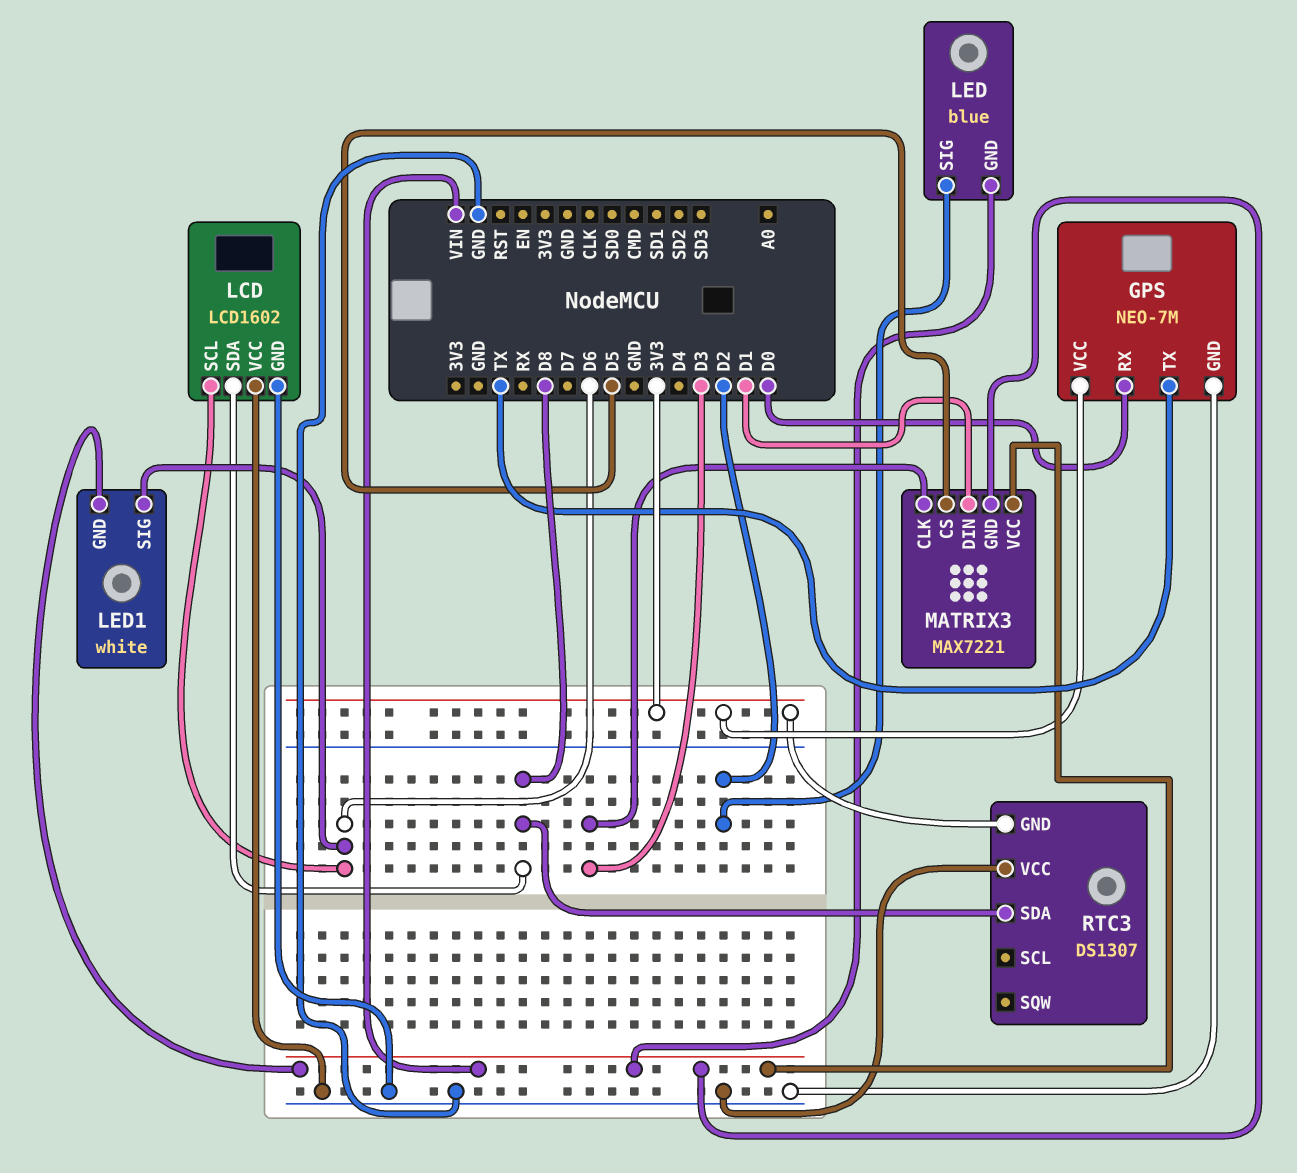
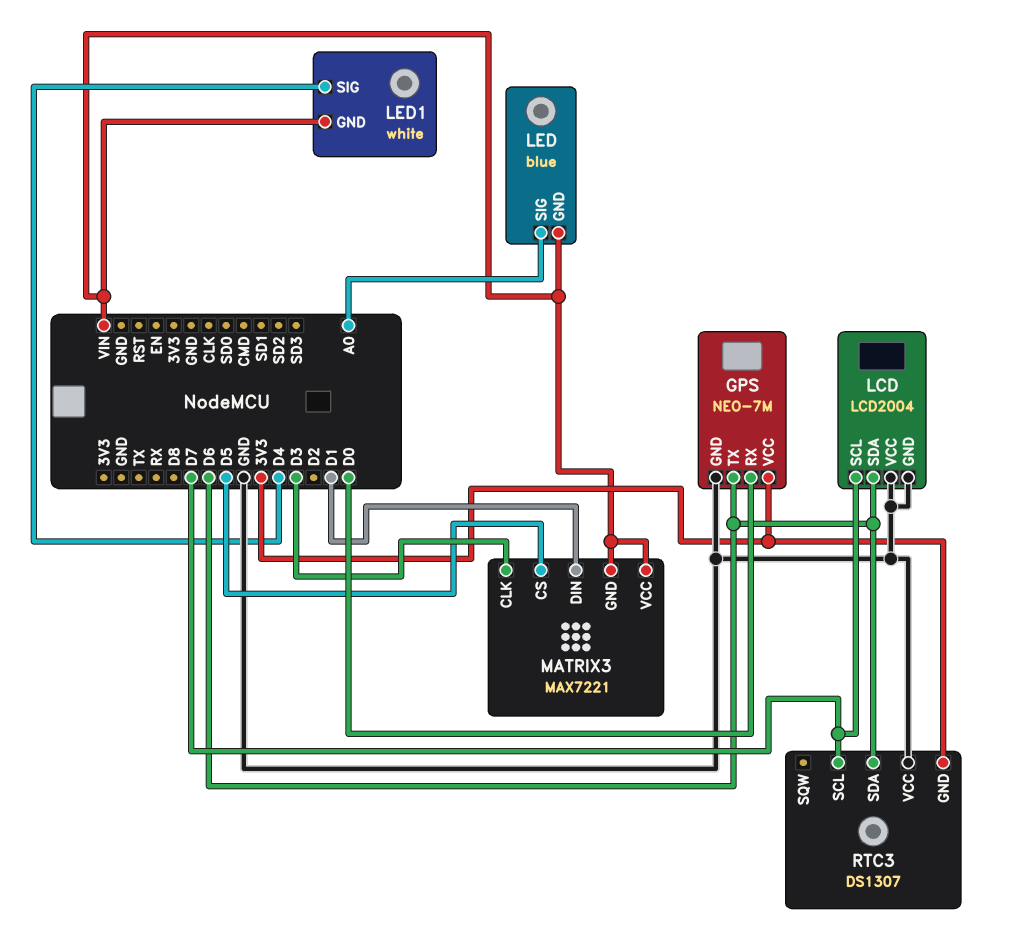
GPS pin TX: TX -> D6
LCD: LCD1602 -> LCD2004
LCD pin SCL: D6 -> D7
LCD pin SDA: D8 -> D6
LED pin SIG: D2 -> A0
LED1 pin SIG: D6 -> D4
RTC3 pin SCL: none -> D7
RTC3 pin SDA: D8 -> D6

